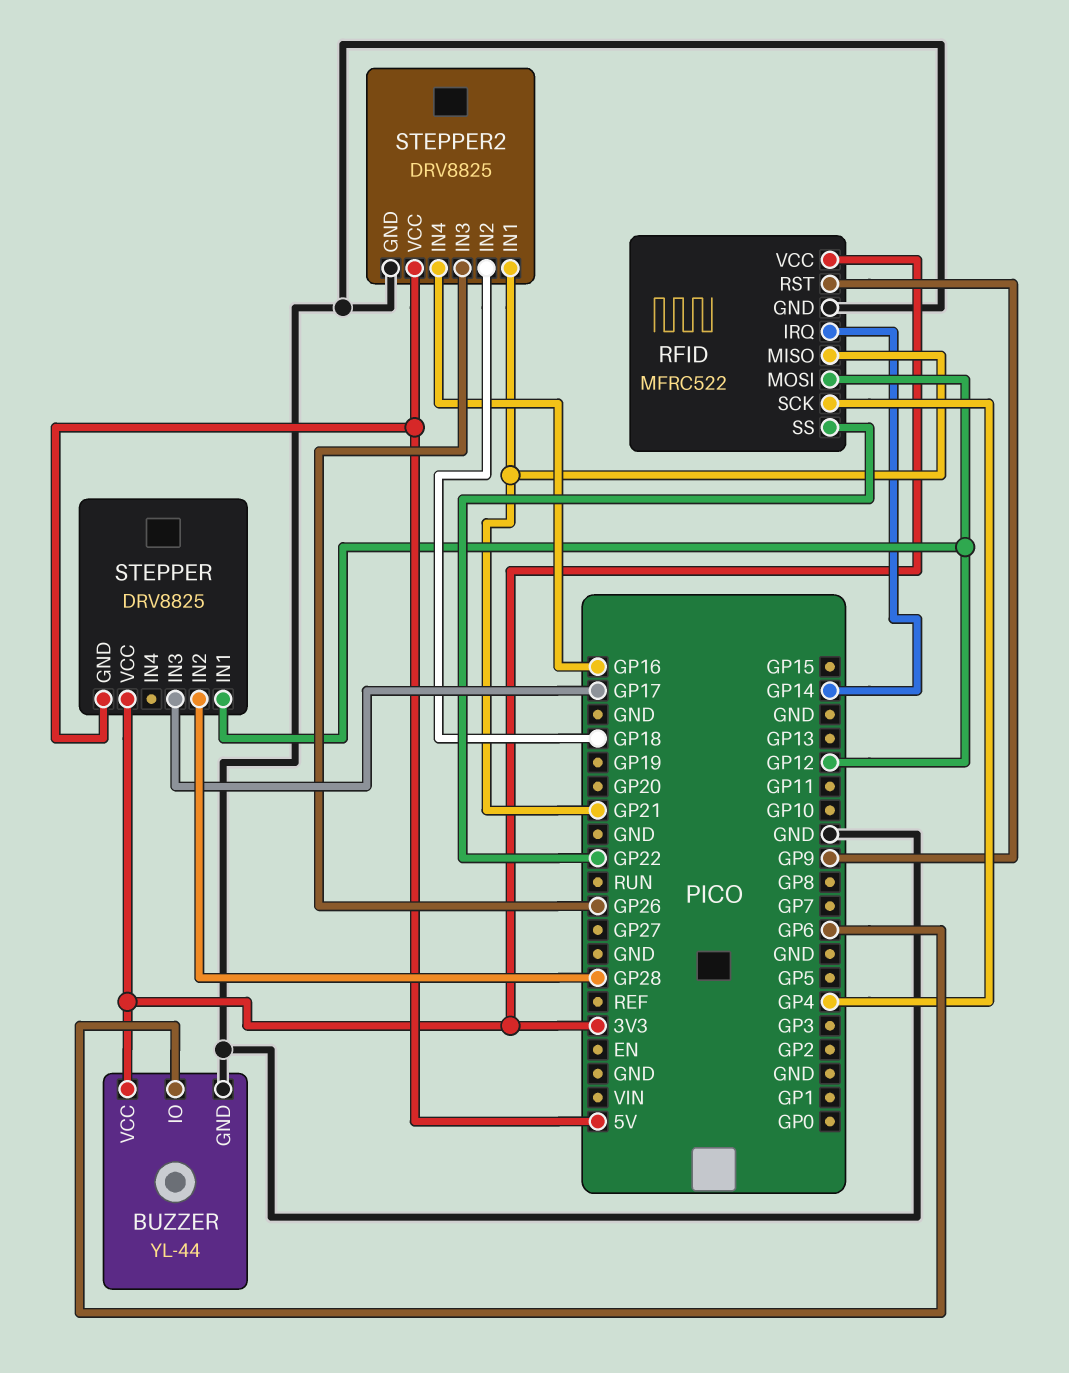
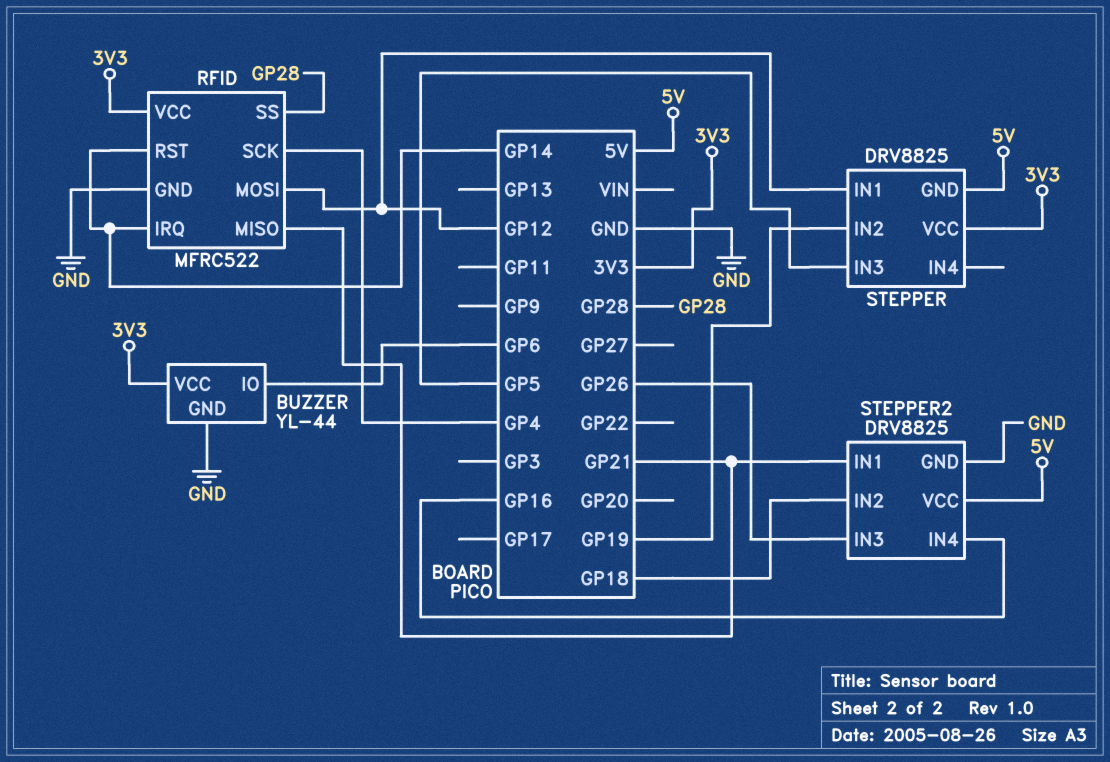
RFID pin RST: GP9 -> GP14
RFID pin SS: GP22 -> GP28
STEPPER pin IN2: GP28 -> GP19
STEPPER pin IN3: GP17 -> GP5

